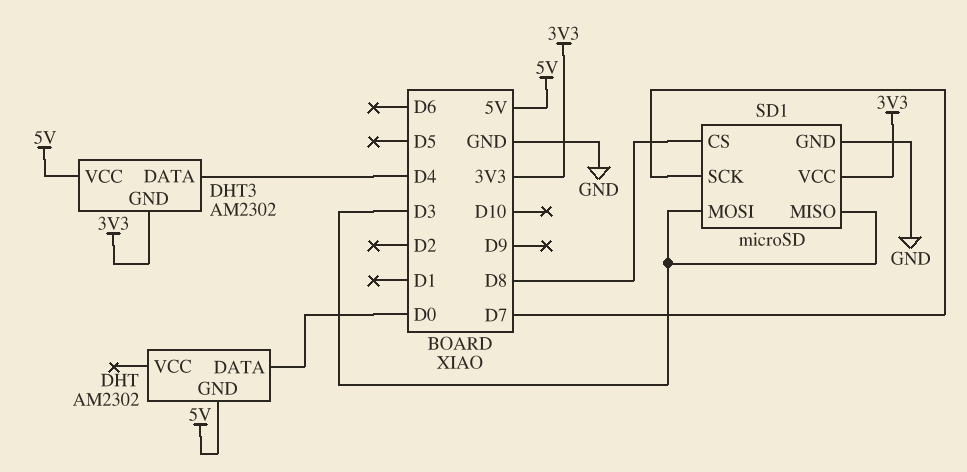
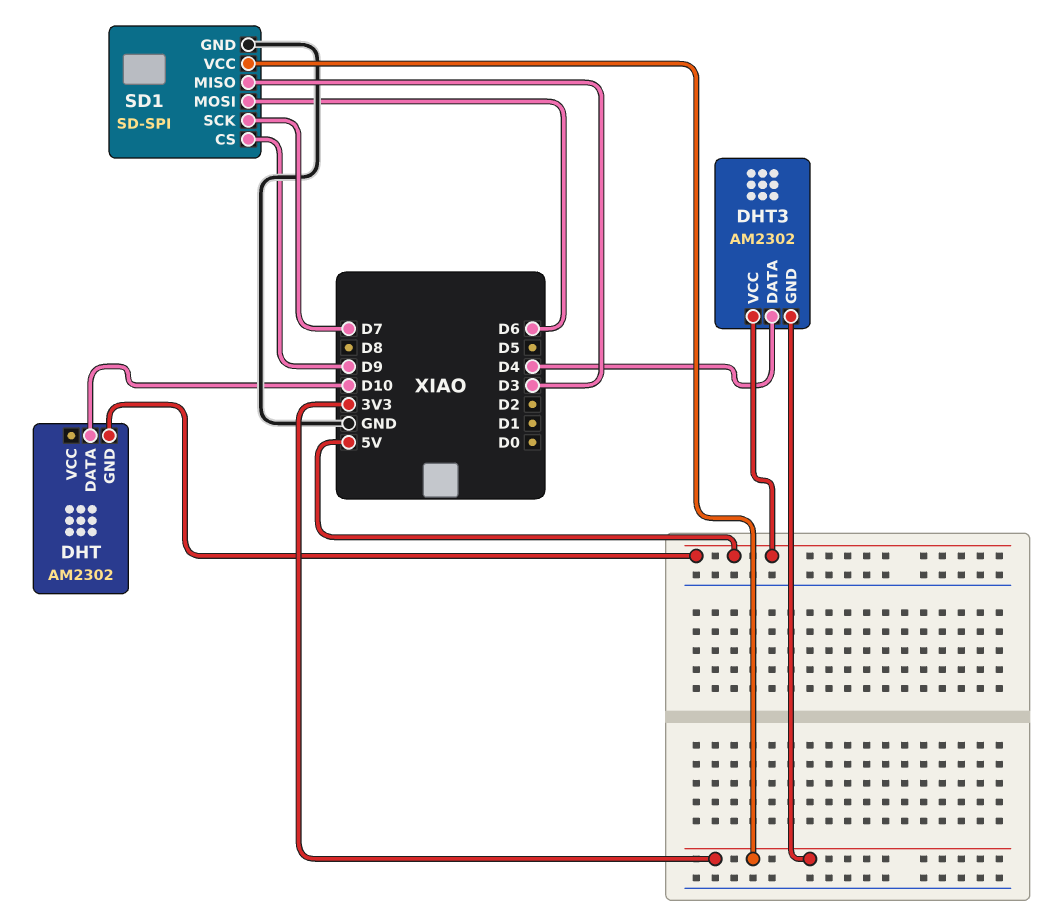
DHT pin DATA: D0 -> D10
SD1: microSD -> SD-SPI
SD1 pin CS: D8 -> D9
SD1 pin MOSI: D3 -> D6

